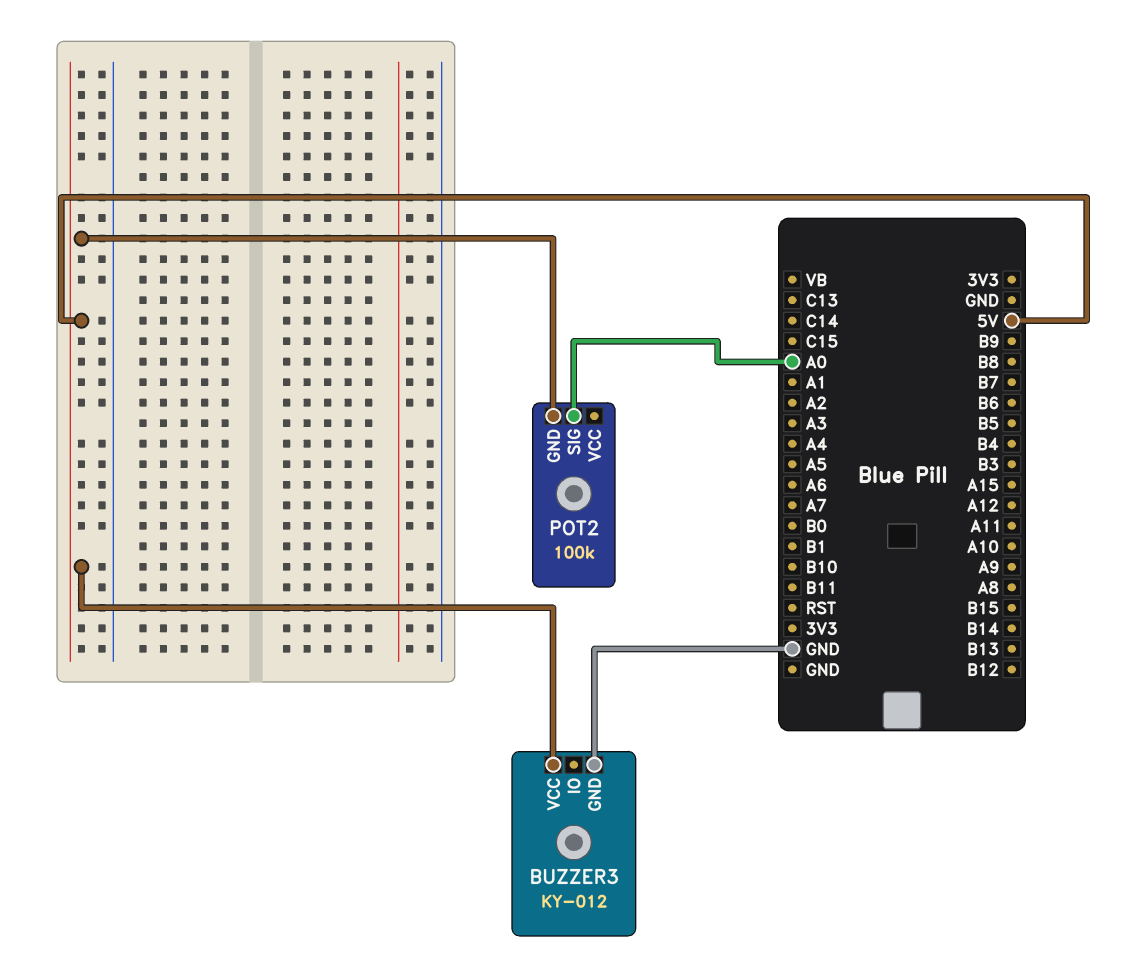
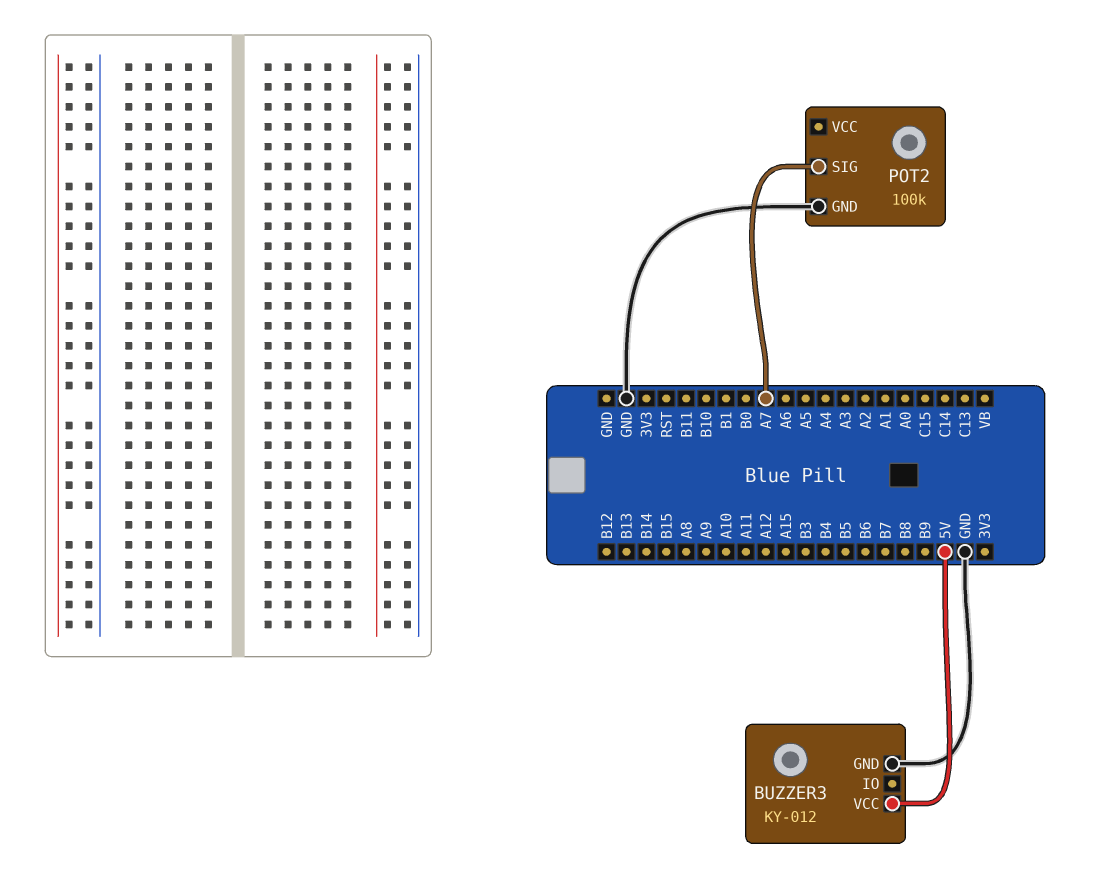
POT2 pin GND: 5V -> GND
POT2 pin SIG: A0 -> A7

